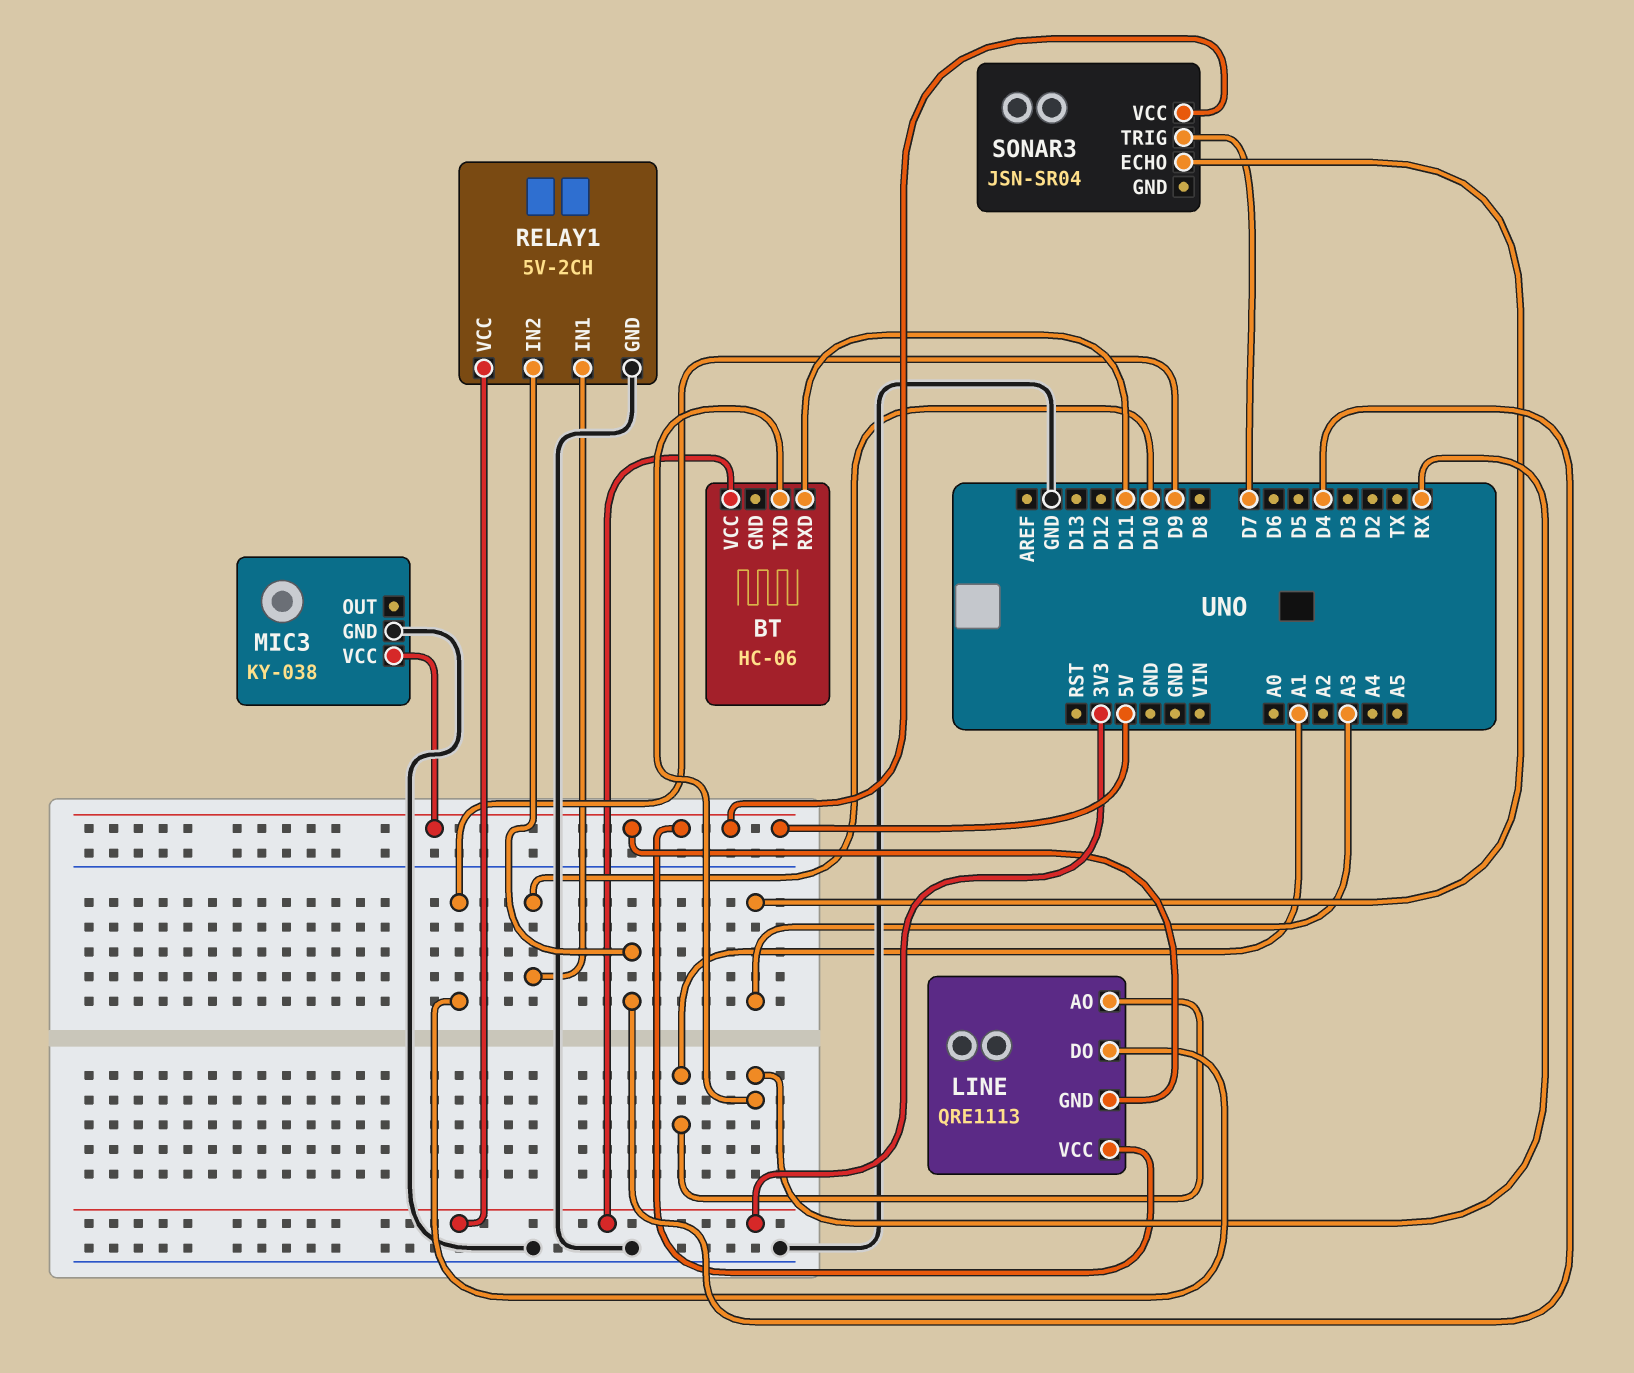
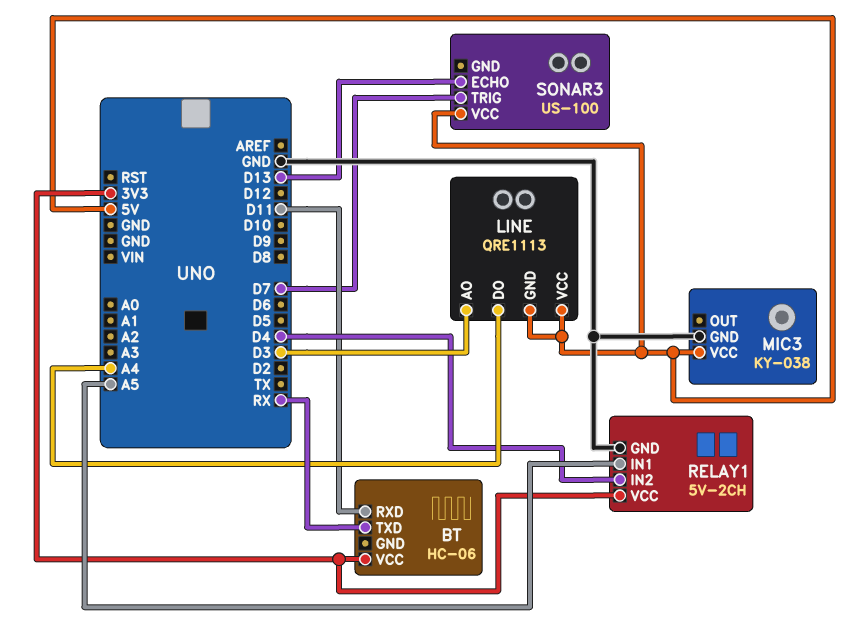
LINE pin AO: A1 -> D3
LINE pin DO: D9 -> A4
RELAY1 pin IN1: D10 -> A5
SONAR3: JSN-SR04 -> US-100
SONAR3 pin ECHO: A3 -> D13

